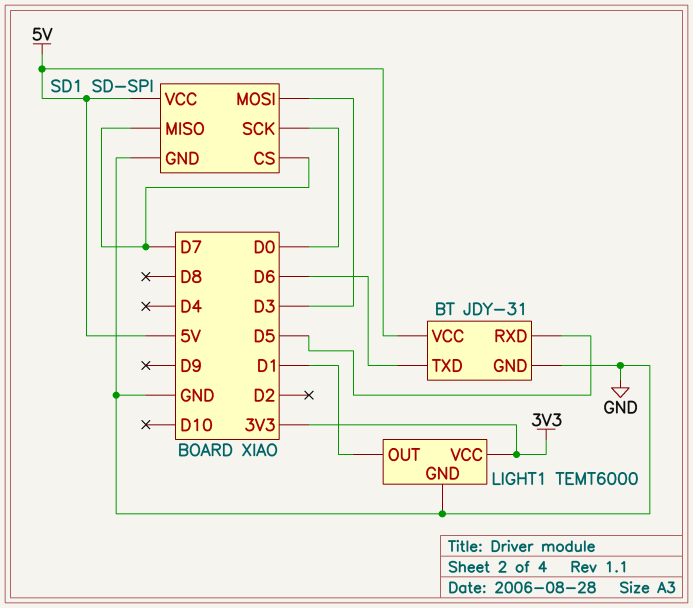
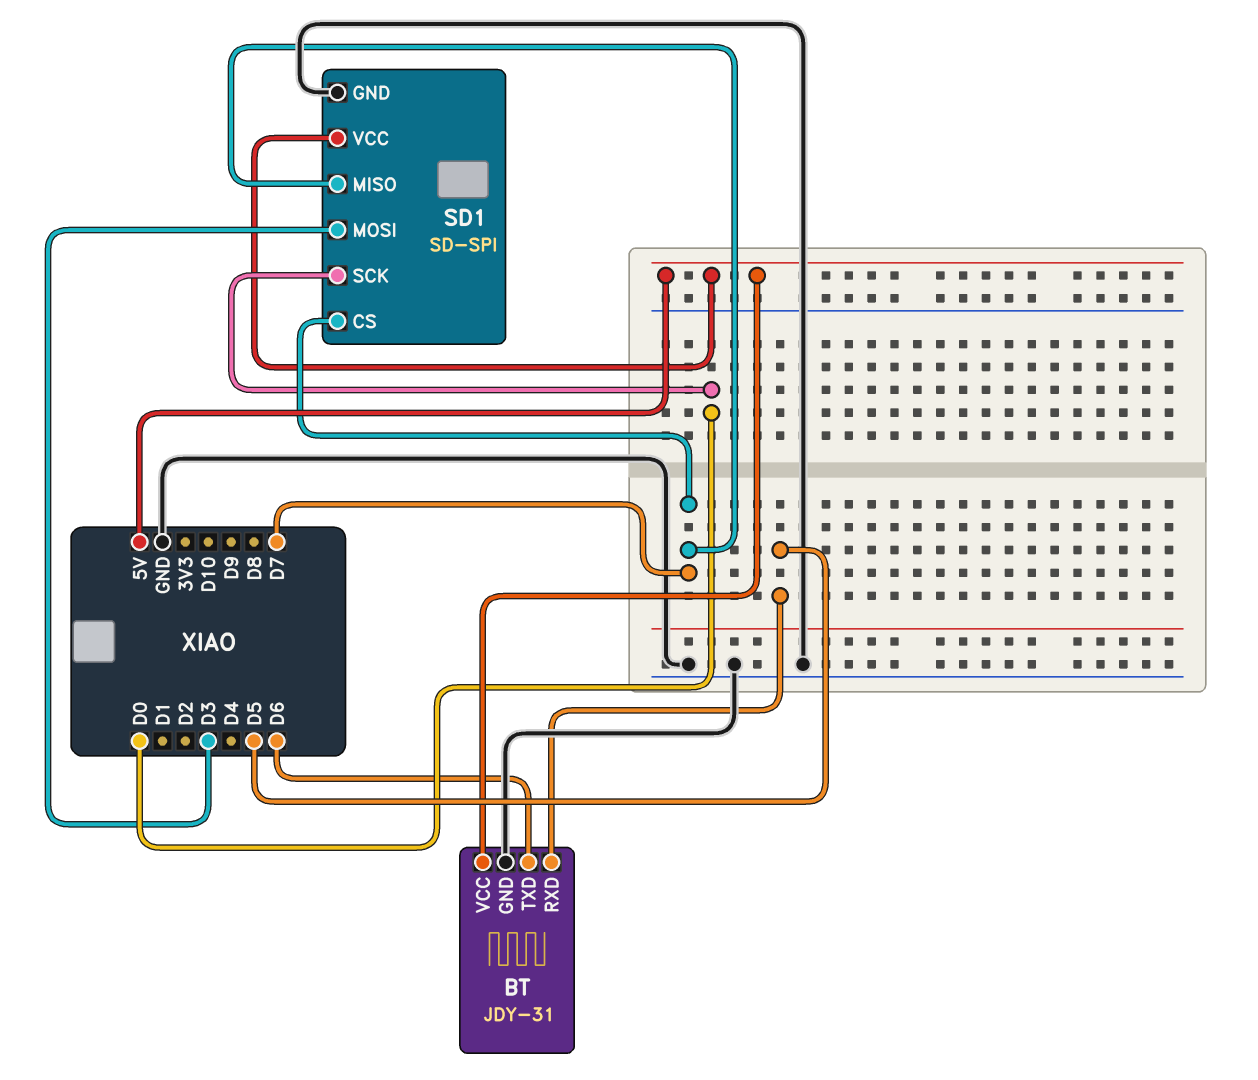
LIGHT1: TEMT6000 -> none
LIGHT1 pin GND: GND -> none
LIGHT1 pin OUT: D1 -> none
LIGHT1 pin VCC: 3V3 -> none

